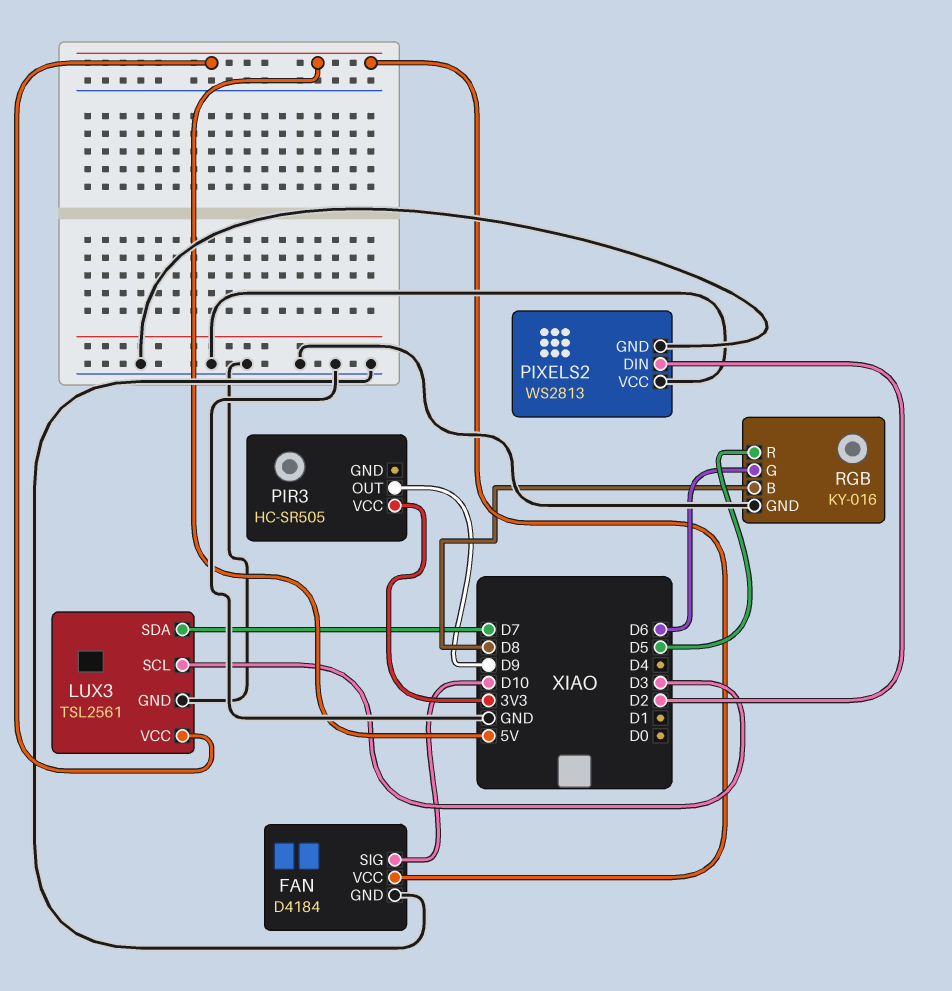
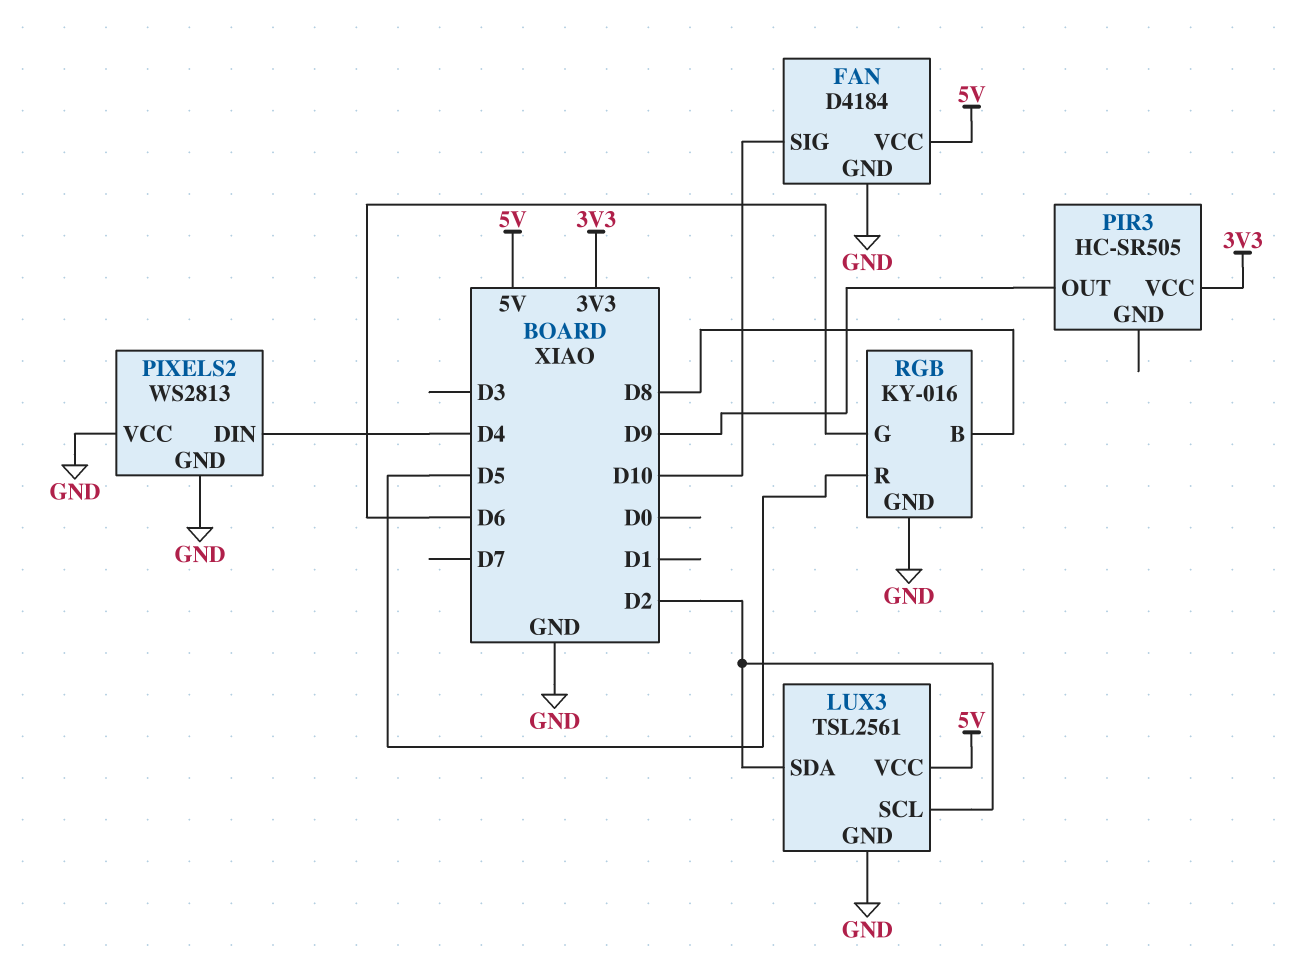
LUX3 pin SCL: D3 -> D2
LUX3 pin SDA: D7 -> D2
PIXELS2 pin DIN: D2 -> D4

